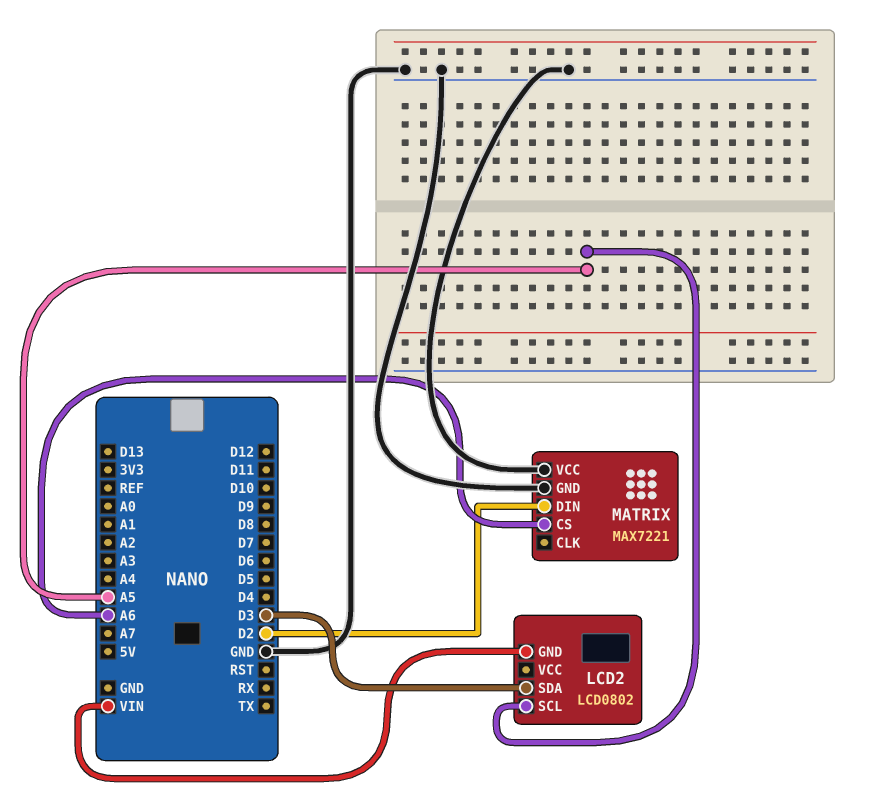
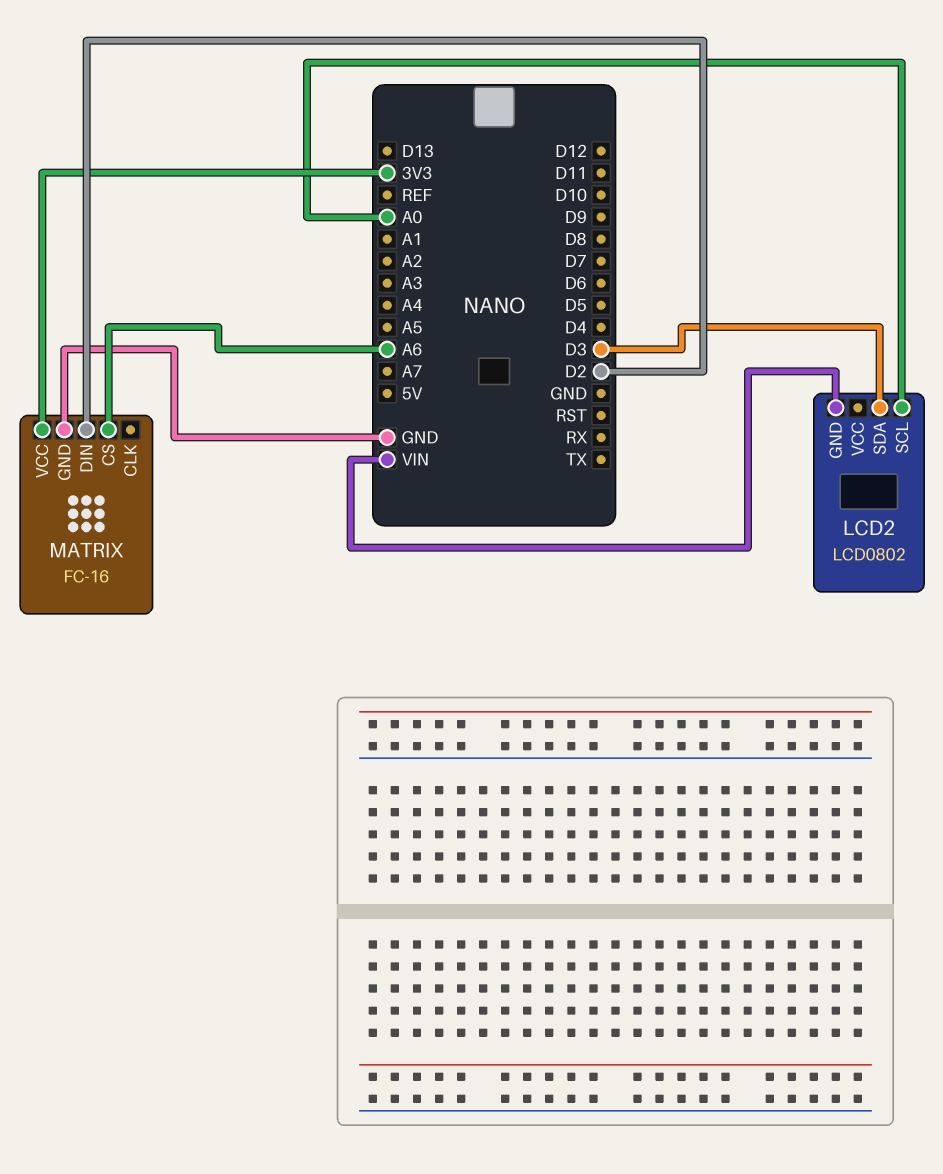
LCD2 pin SCL: A5 -> A0
MATRIX: MAX7221 -> FC-16
MATRIX pin VCC: GND -> 3V3

